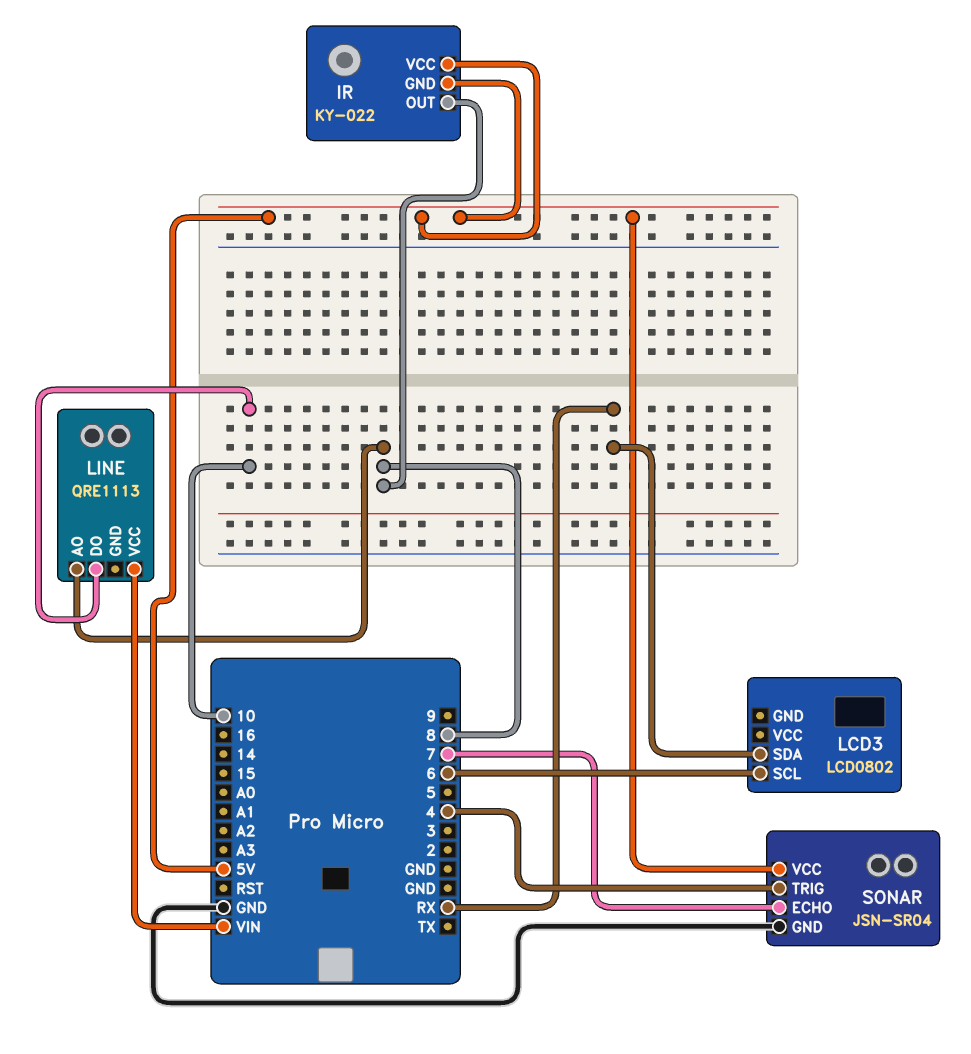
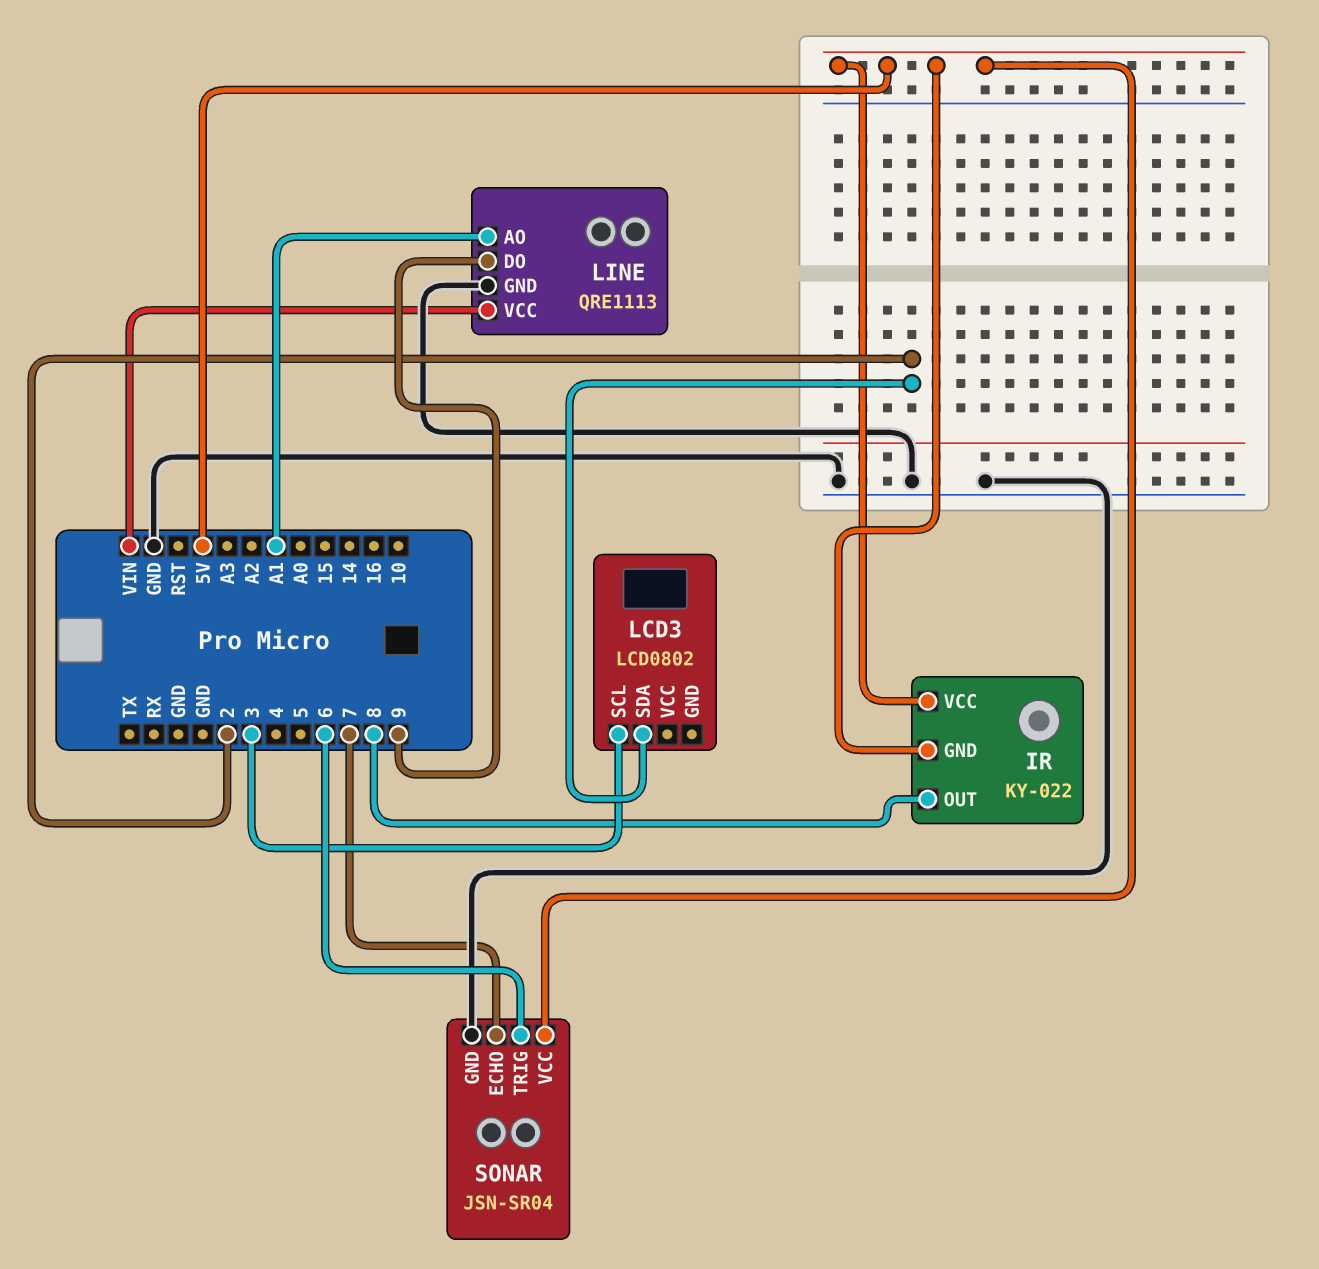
LCD3 pin SCL: 6 -> 3
LCD3 pin SDA: RX -> 2
LINE pin AO: 8 -> A1
LINE pin DO: 10 -> 9
LINE pin GND: none -> GND
SONAR pin TRIG: 4 -> 6

